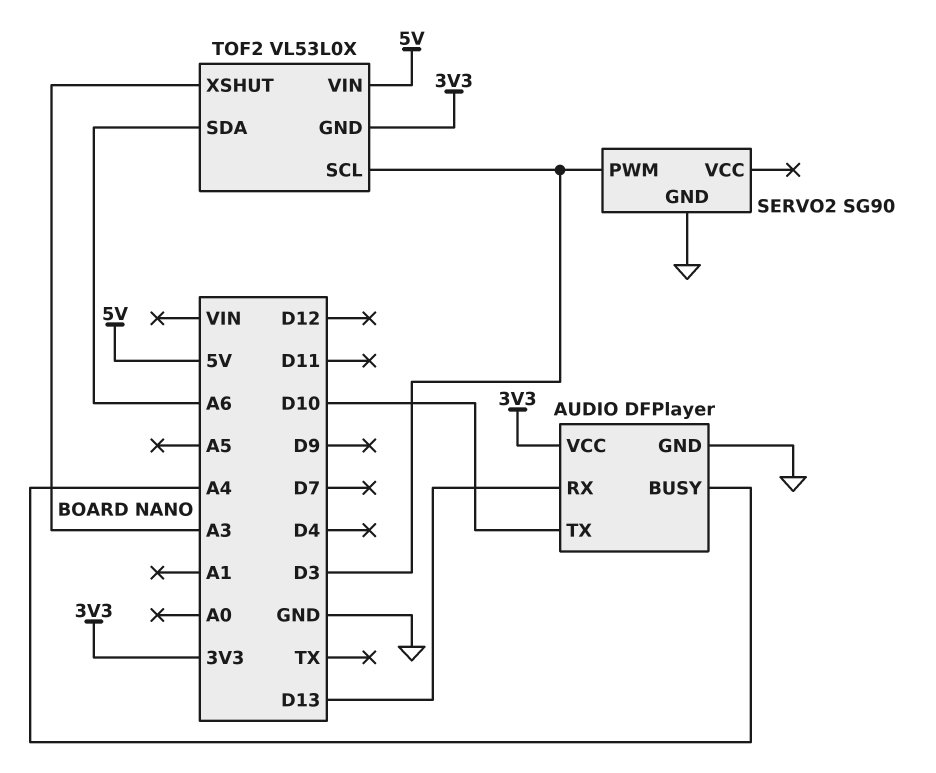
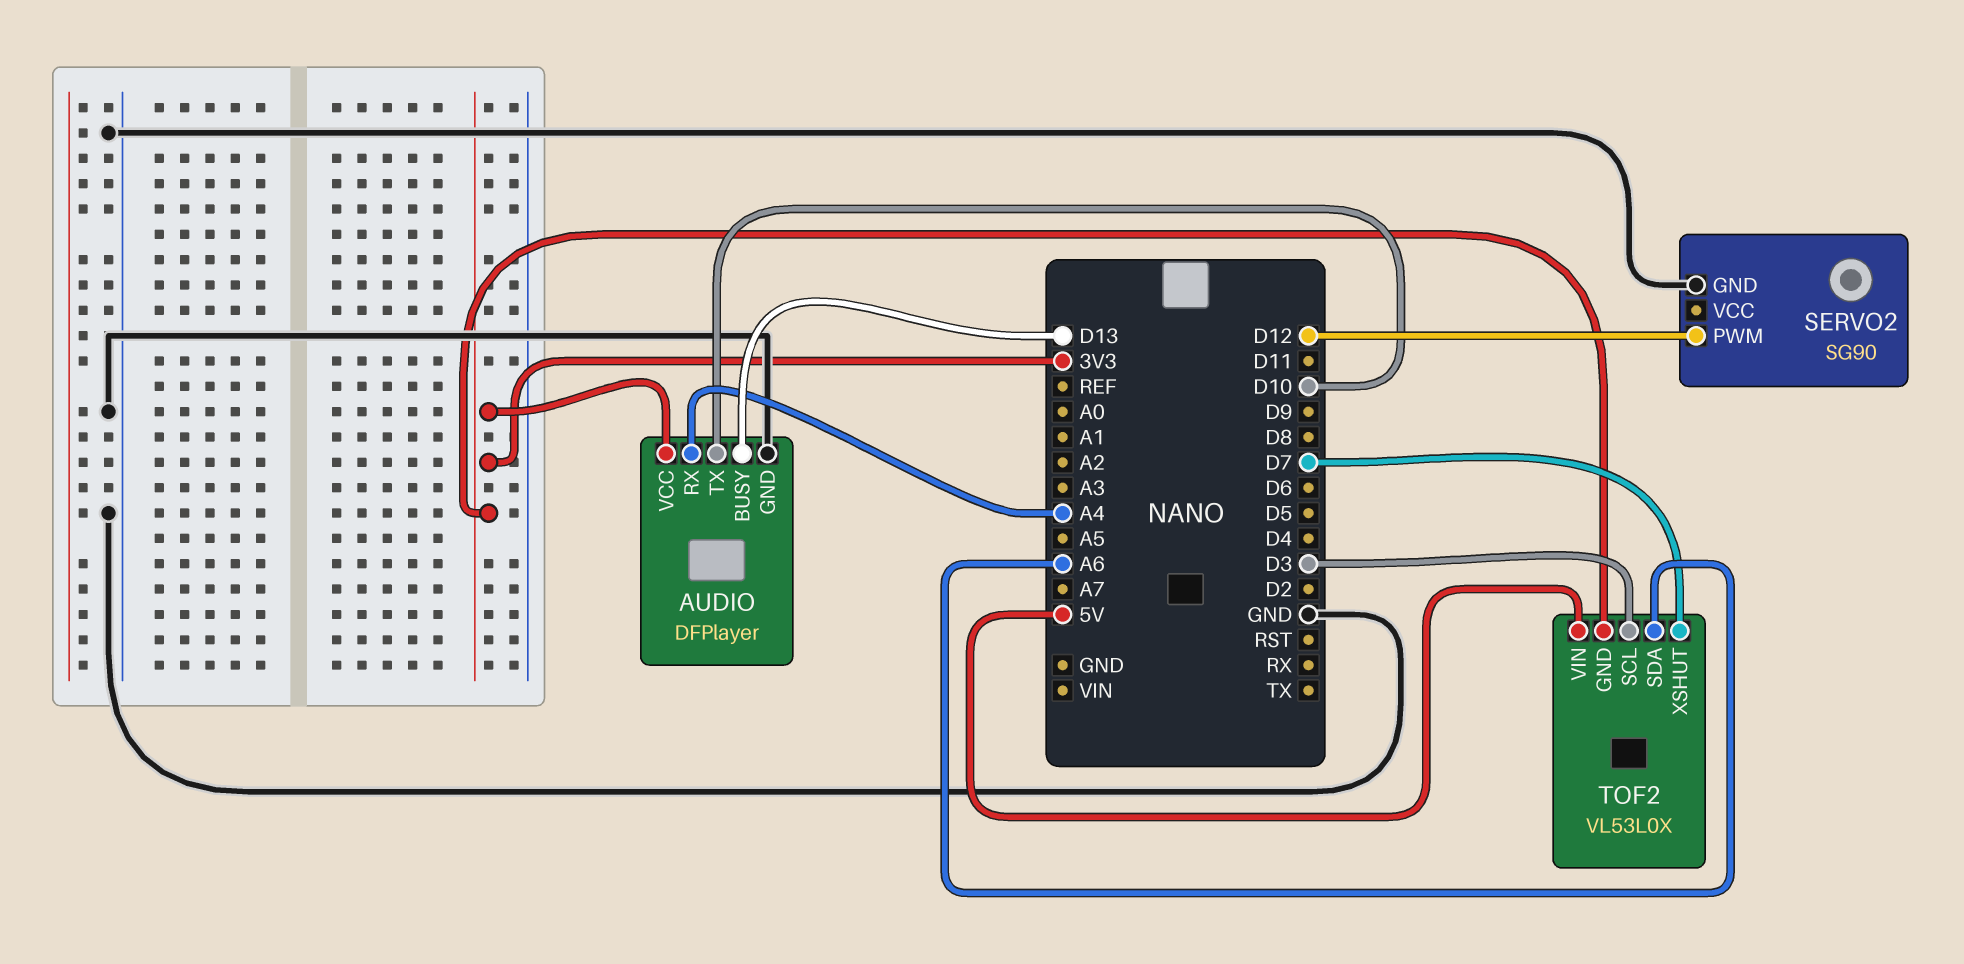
AUDIO pin BUSY: A4 -> D13
AUDIO pin RX: D13 -> A4
SERVO2 pin PWM: D3 -> D12
TOF2 pin XSHUT: A3 -> D7

